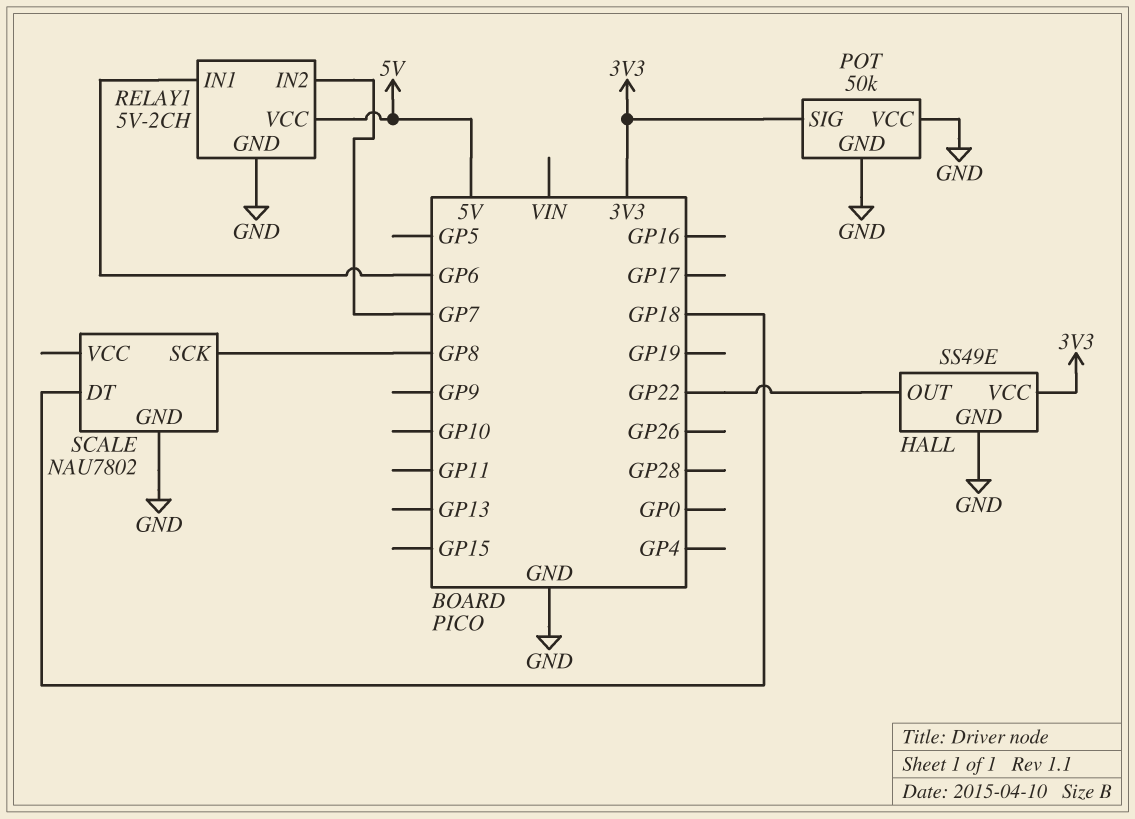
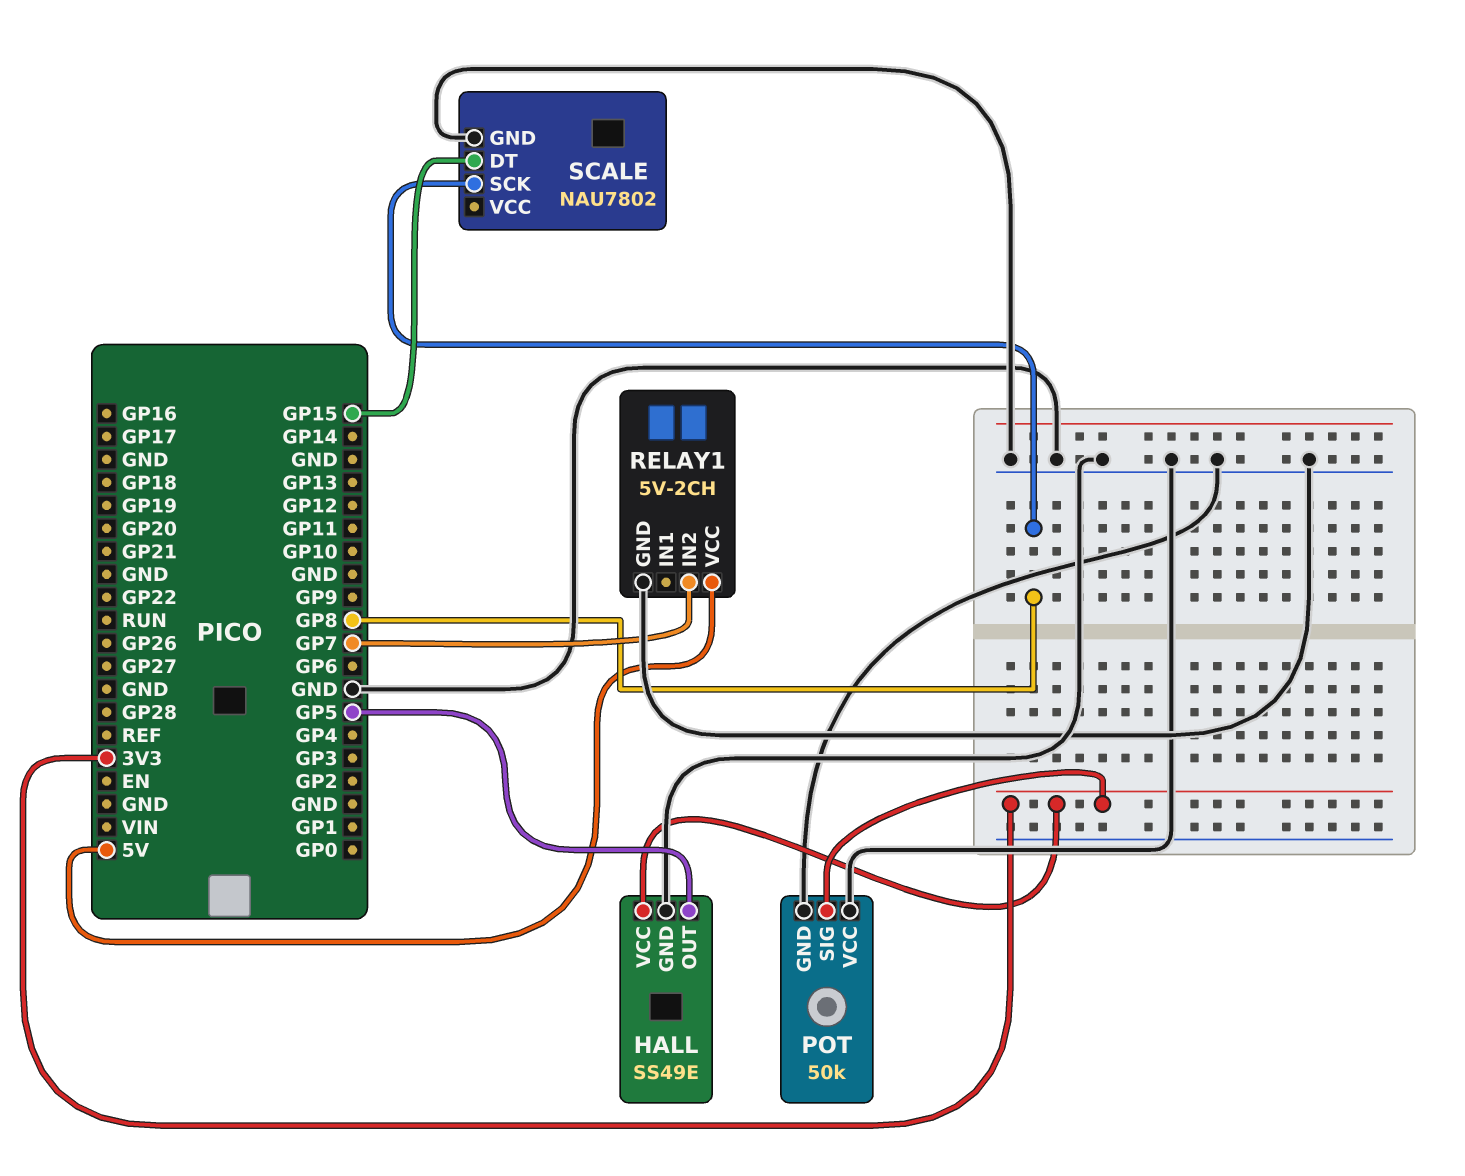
HALL pin OUT: GP22 -> GP5
RELAY1 pin IN1: GP6 -> none
SCALE pin DT: GP18 -> GP15

